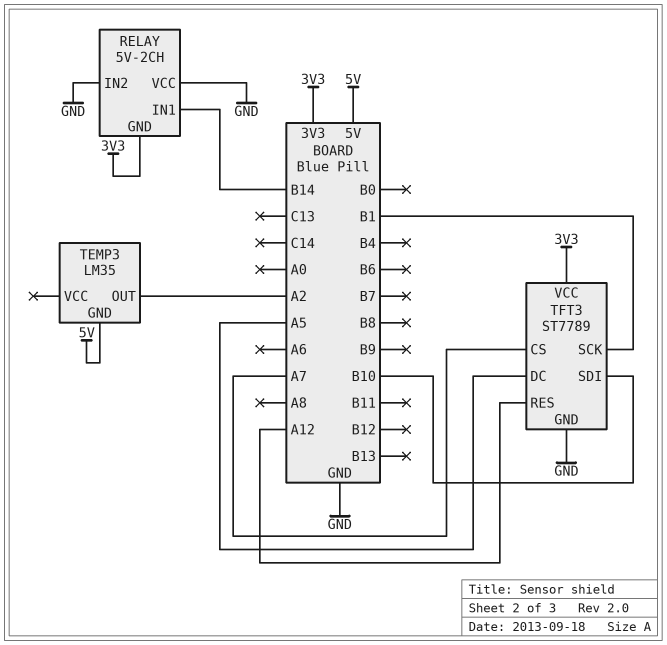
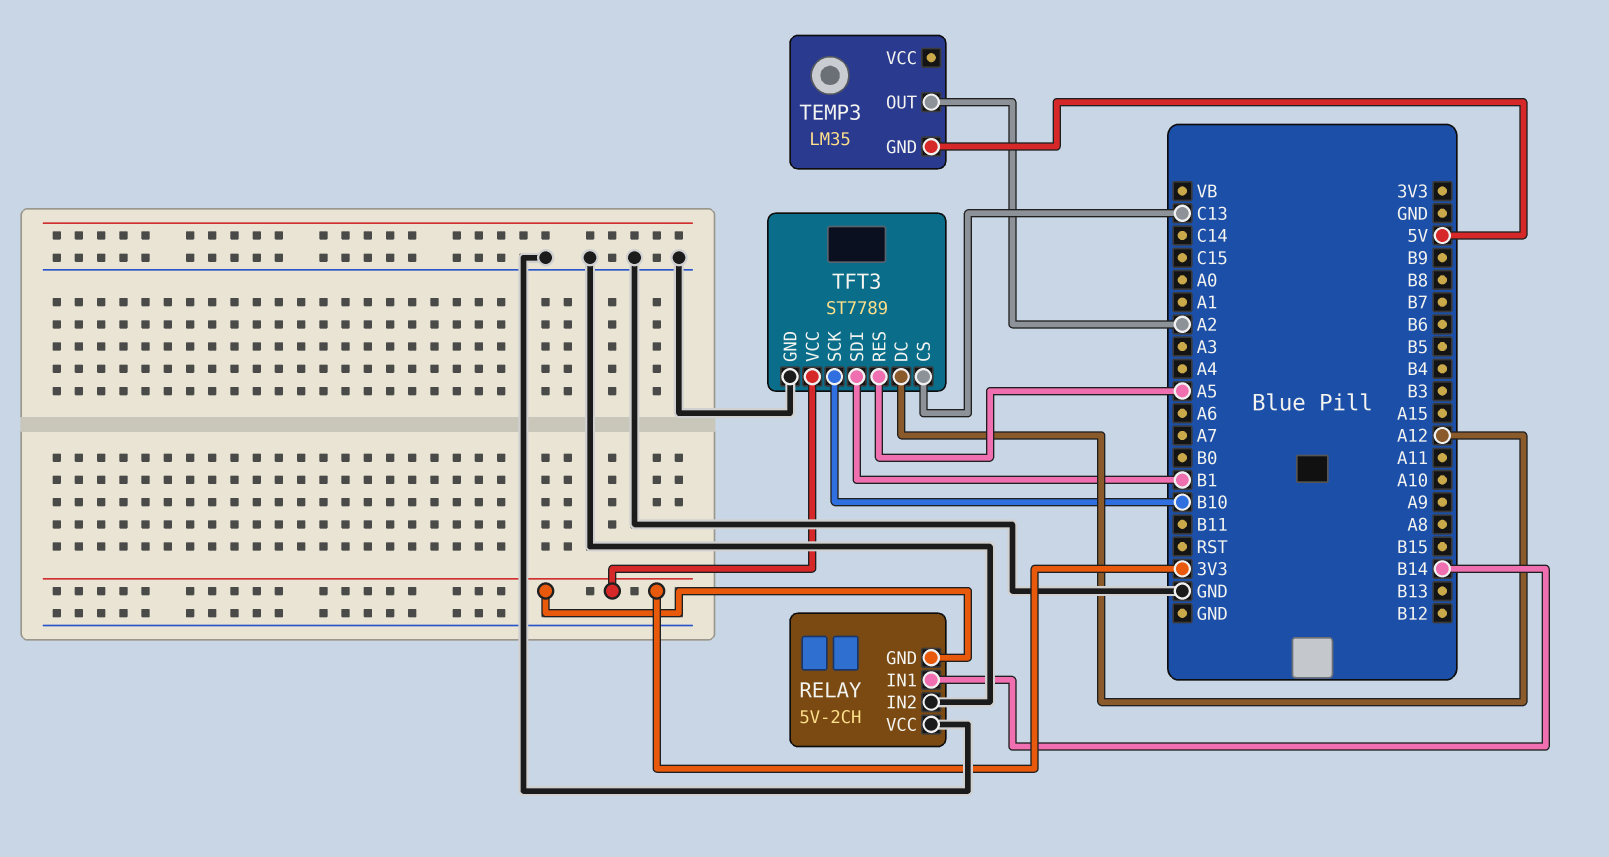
TFT3 pin CS: A7 -> C13
TFT3 pin DC: A5 -> A12
TFT3 pin RES: A12 -> A5
TFT3 pin SCK: B1 -> B10
TFT3 pin SDI: B10 -> B1

